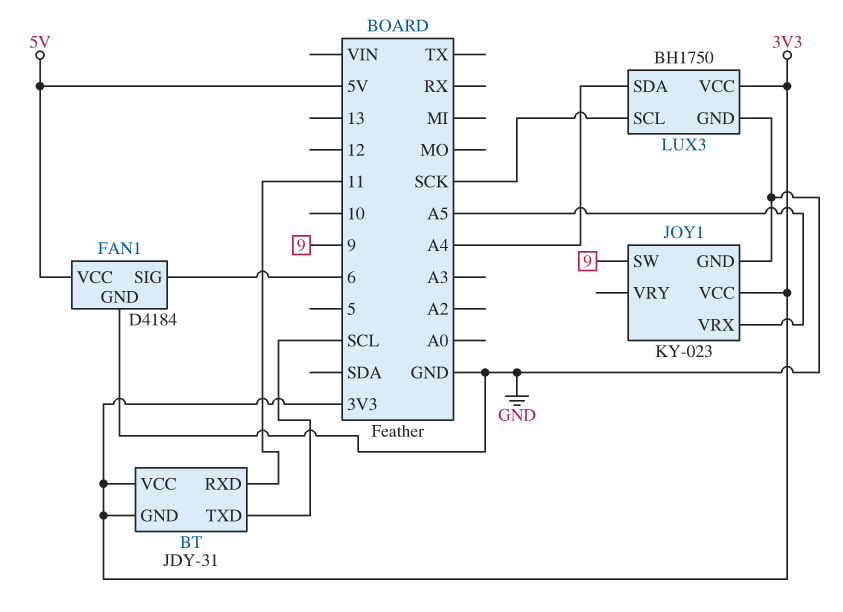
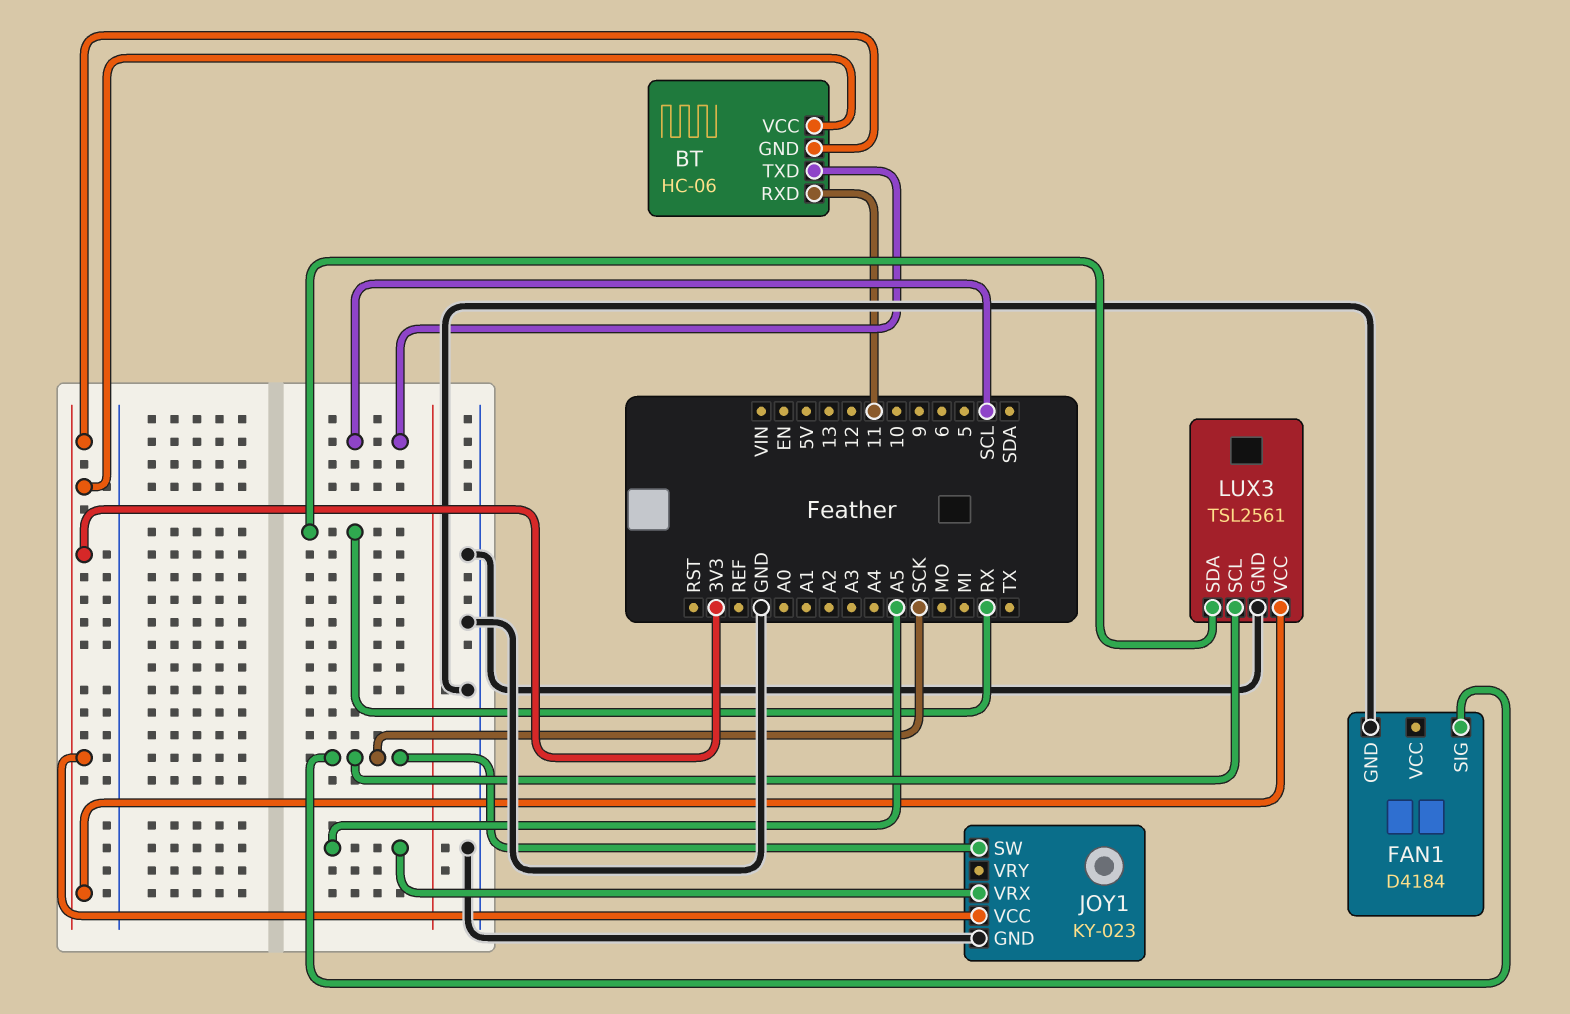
BT: JDY-31 -> HC-06
FAN1 pin SIG: 6 -> SCK
FAN1 pin VCC: 5V -> none
JOY1 pin SW: 9 -> SCK
LUX3: BH1750 -> TSL2561
LUX3 pin SDA: A4 -> RX

